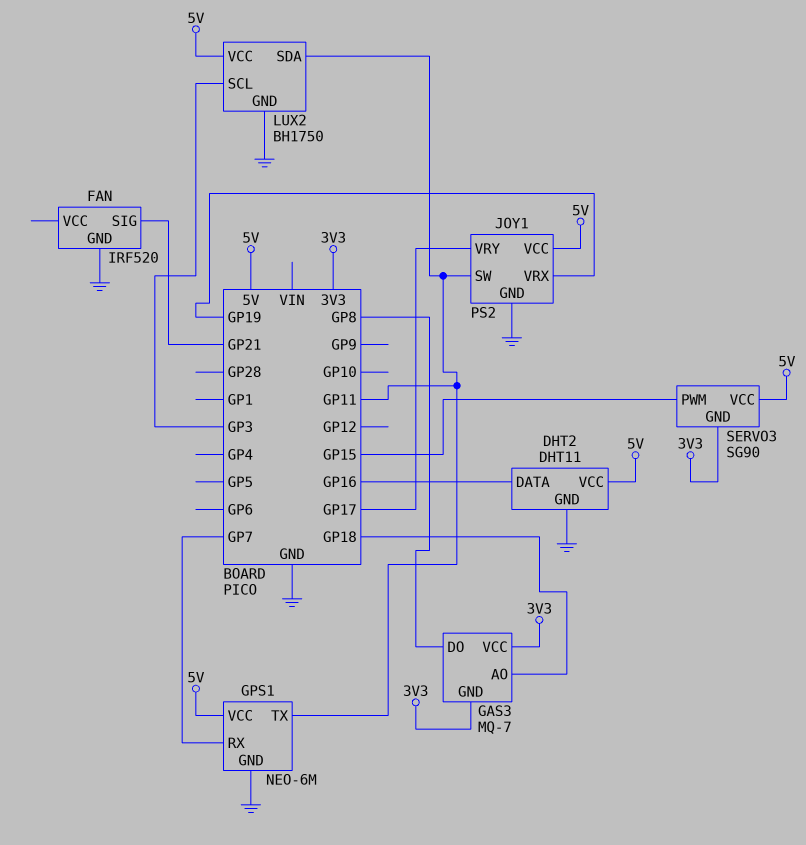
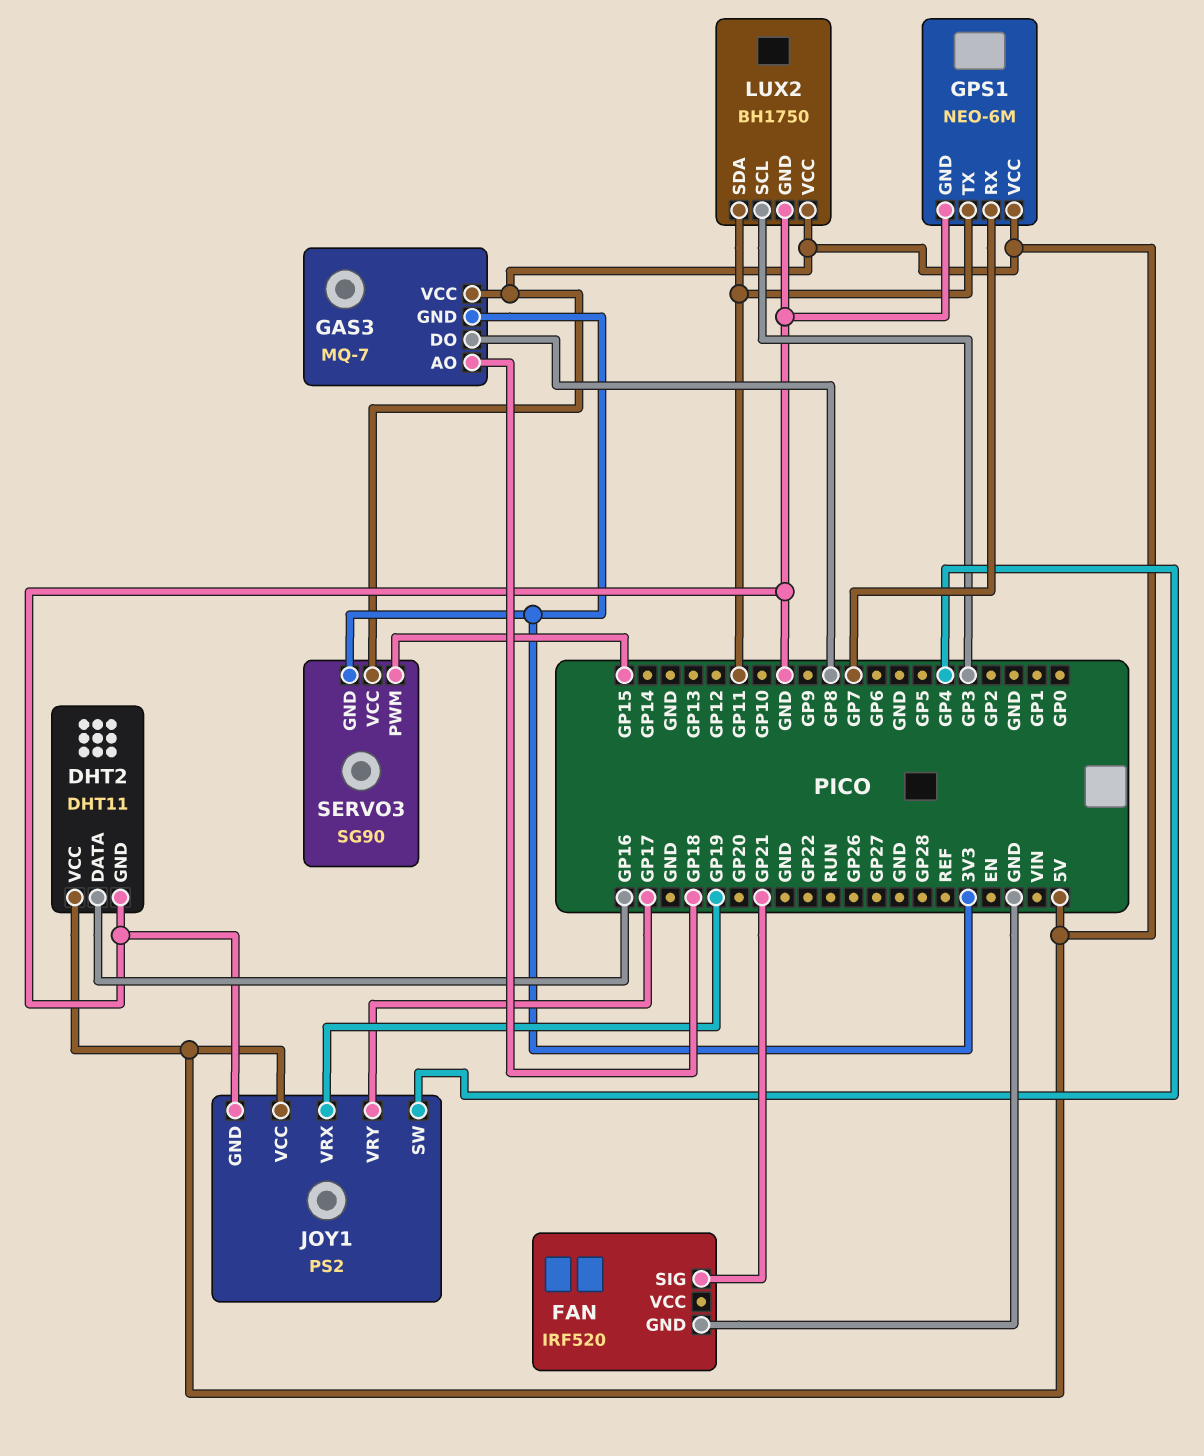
GAS3 pin VCC: 3V3 -> 5V
JOY1 pin SW: GP11 -> GP4

